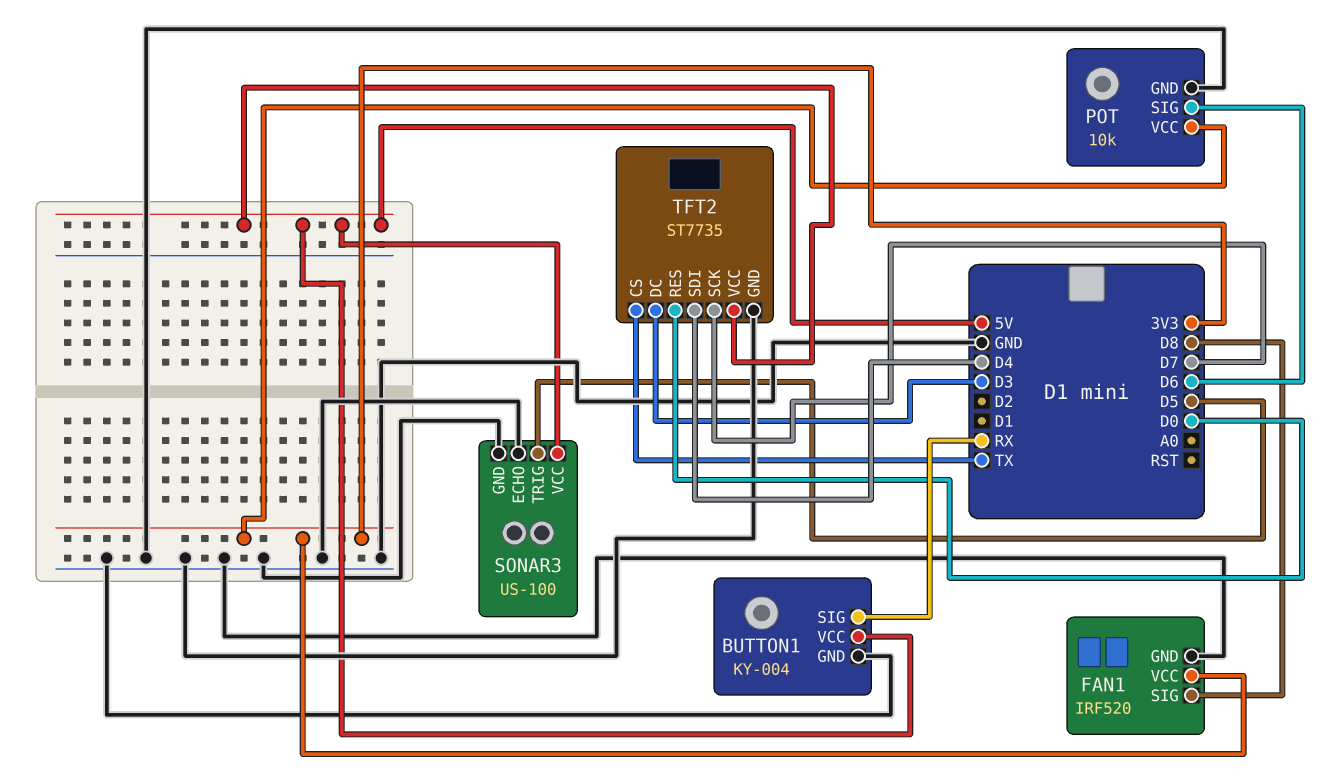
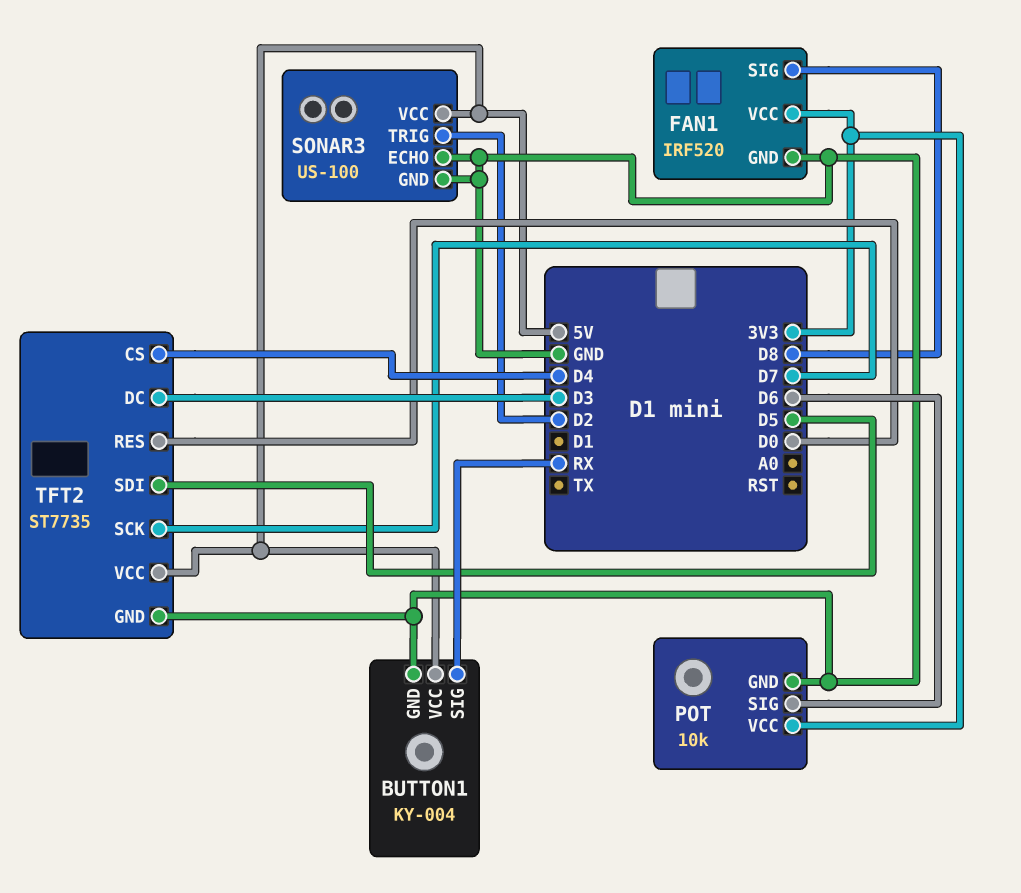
SONAR3 pin TRIG: D5 -> D2
TFT2 pin CS: TX -> D4
TFT2 pin SDI: D4 -> D5

